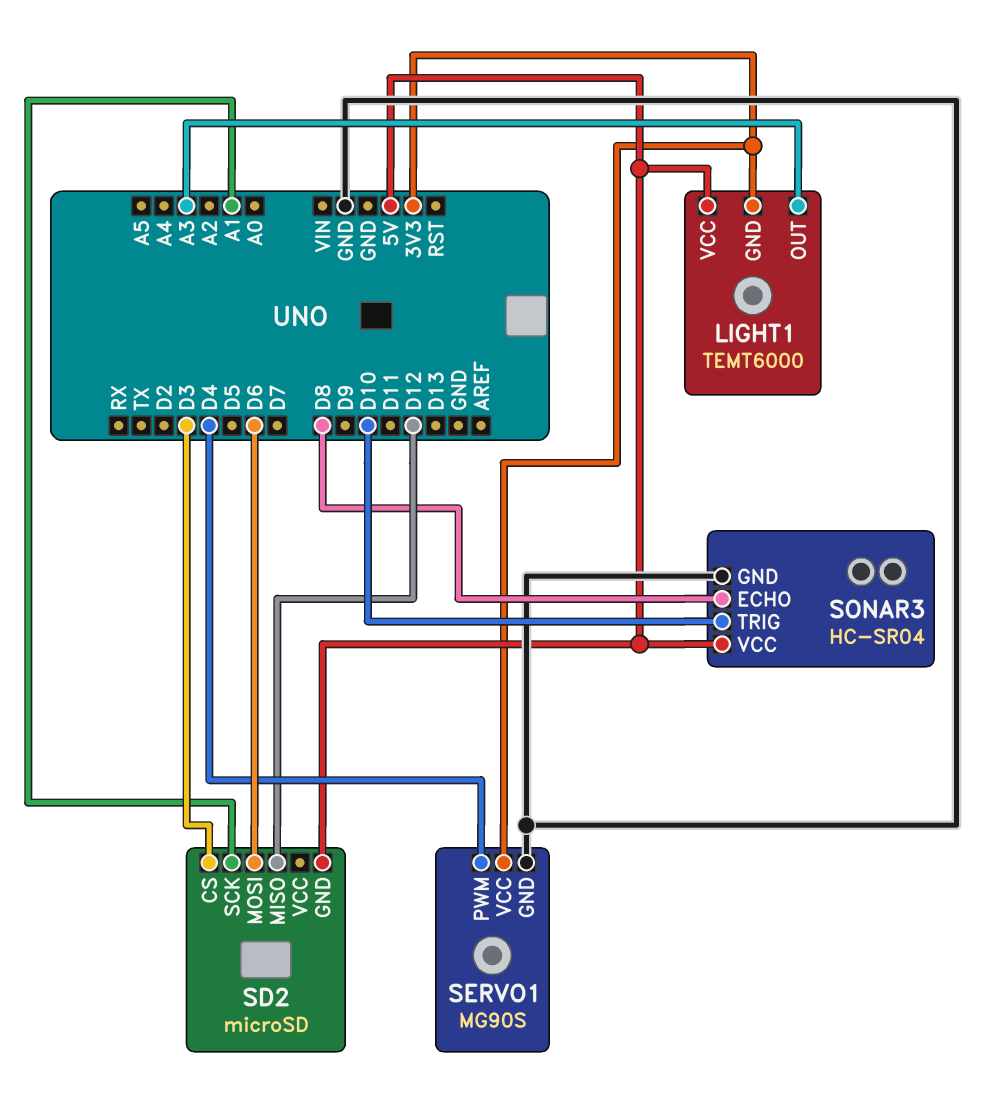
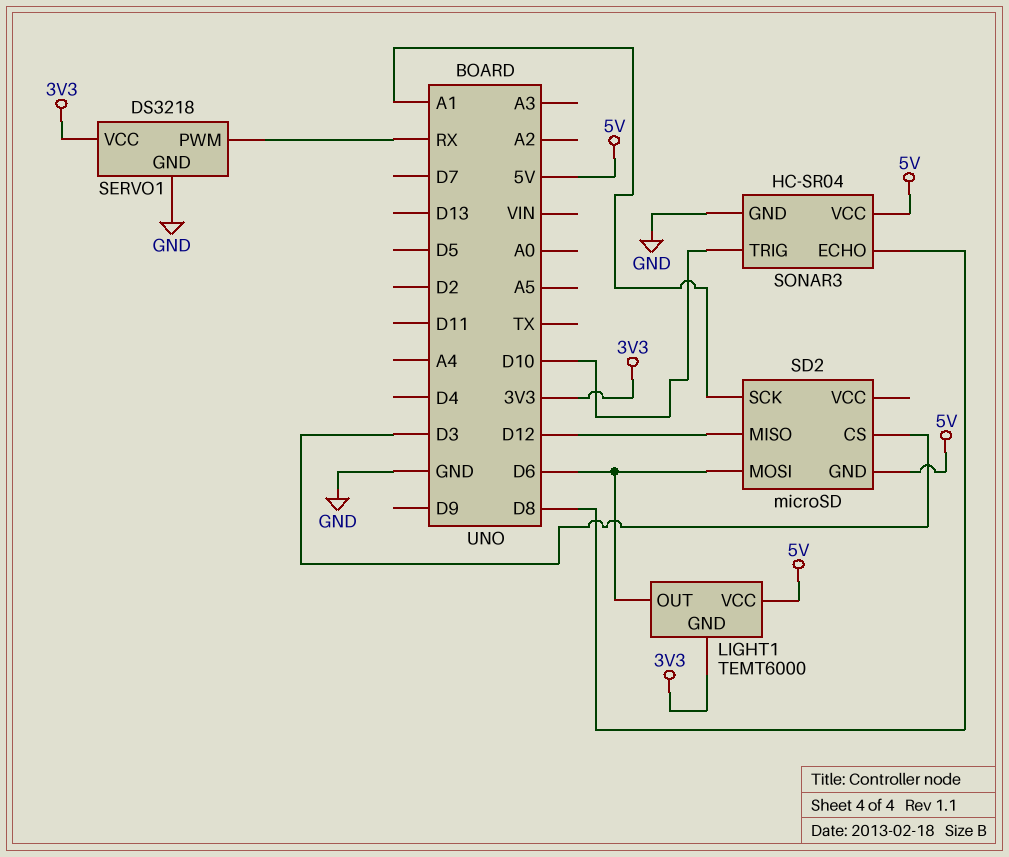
LIGHT1 pin OUT: A3 -> D6
SERVO1: MG90S -> DS3218
SERVO1 pin PWM: D4 -> RX

